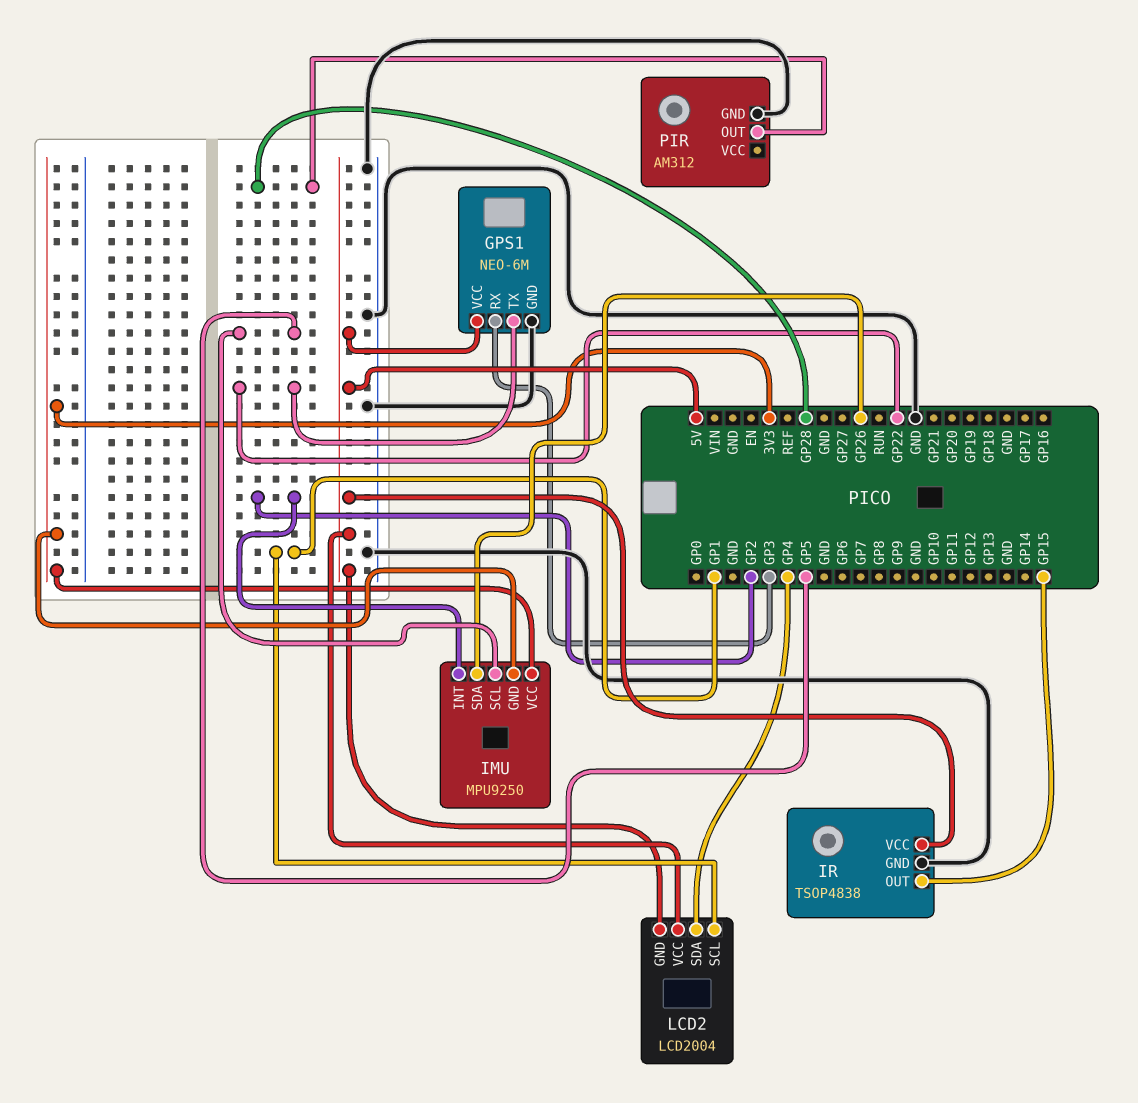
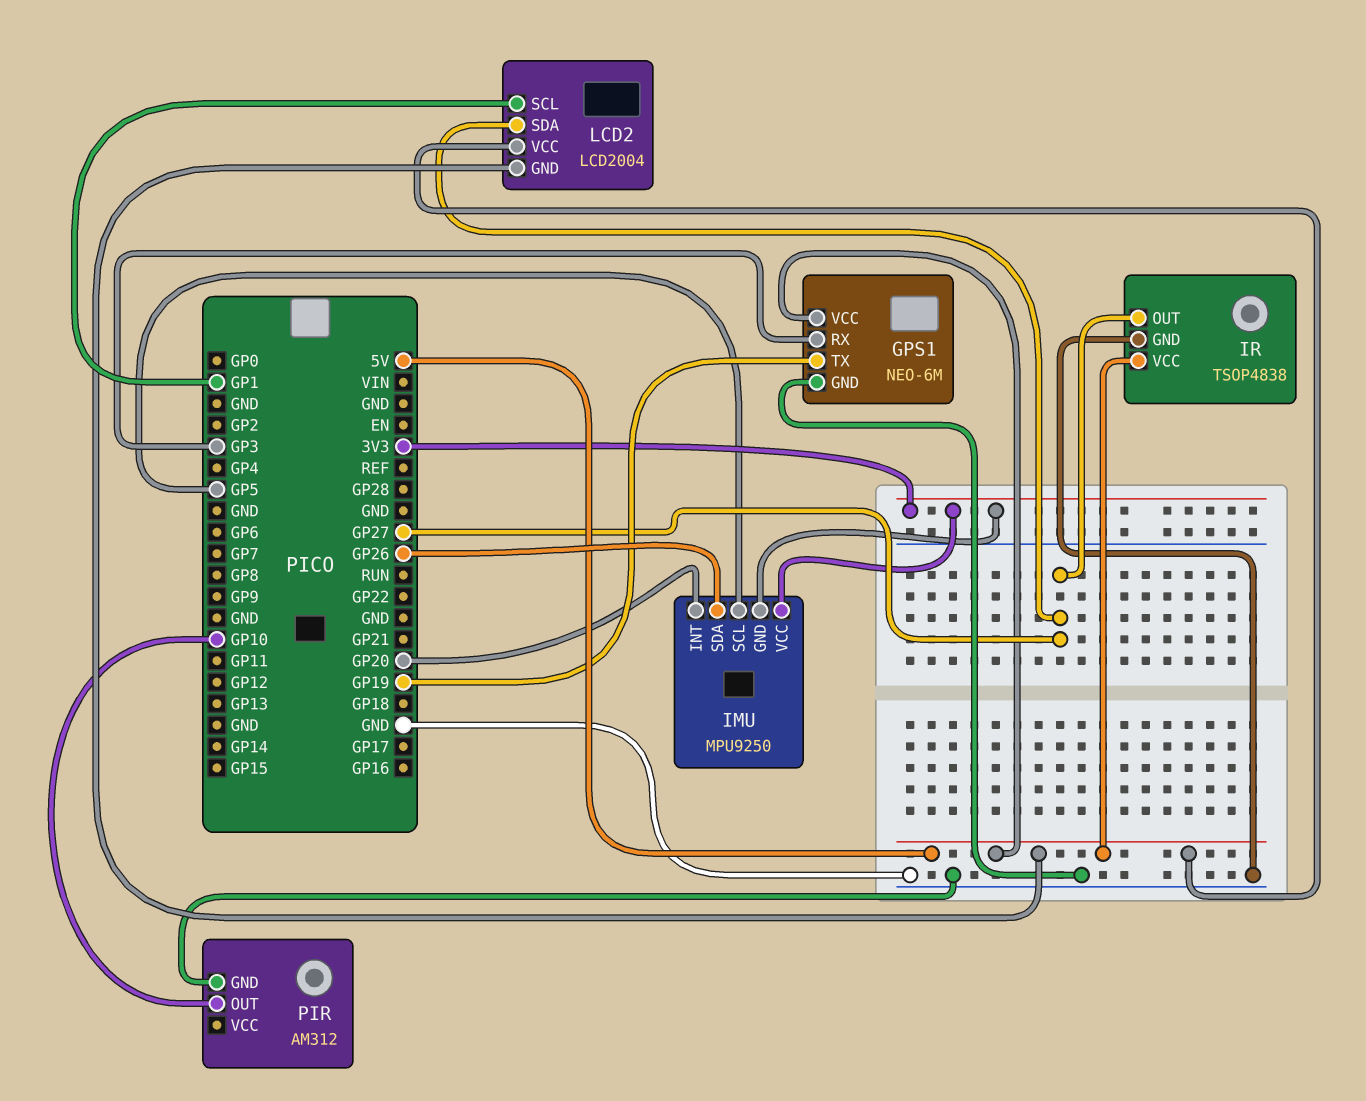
GPS1 pin TX: GP22 -> GP19
IMU pin INT: GP2 -> GP20
IR pin OUT: GP15 -> GP27
LCD2 pin SDA: GP4 -> GP27
PIR pin OUT: GP28 -> GP10

